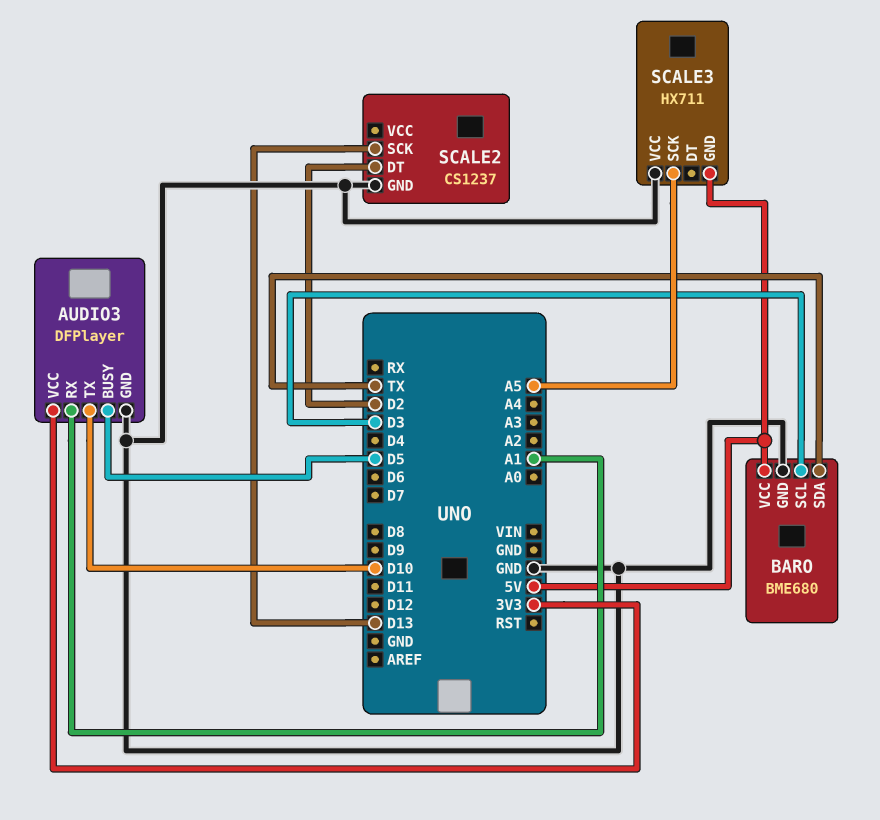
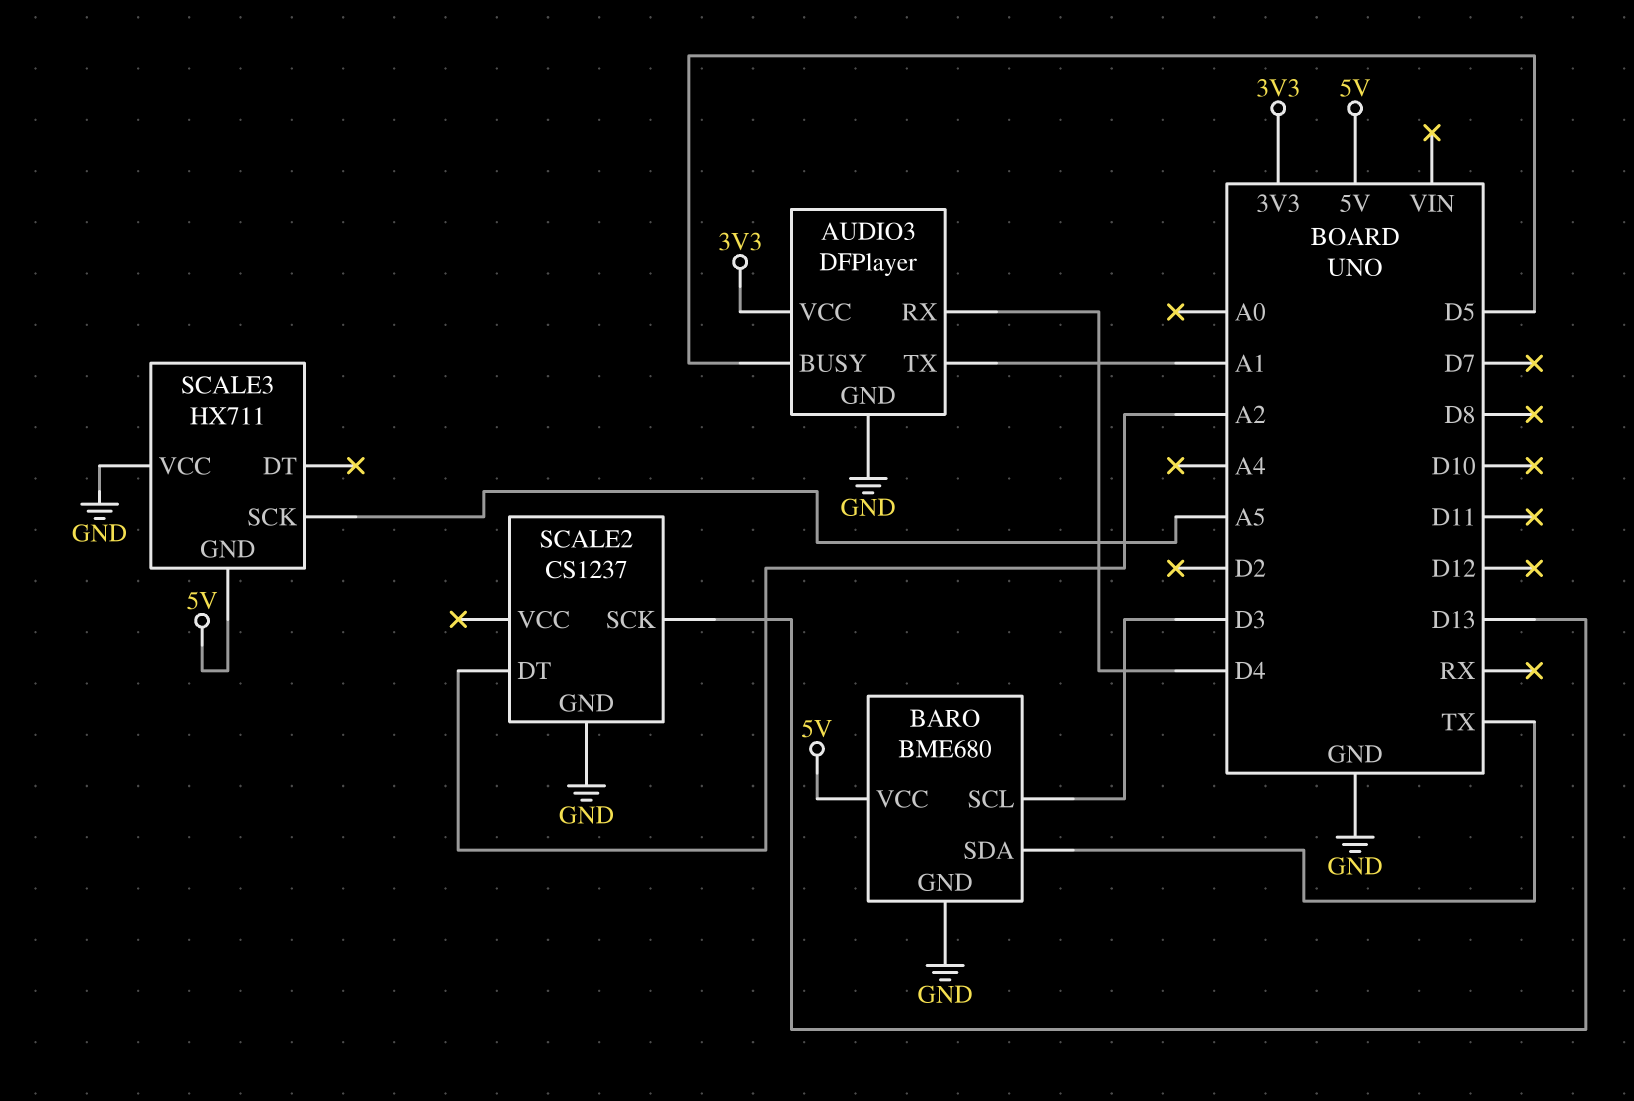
AUDIO3 pin RX: A1 -> D4
AUDIO3 pin TX: D10 -> A1
SCALE2 pin DT: D2 -> A2

